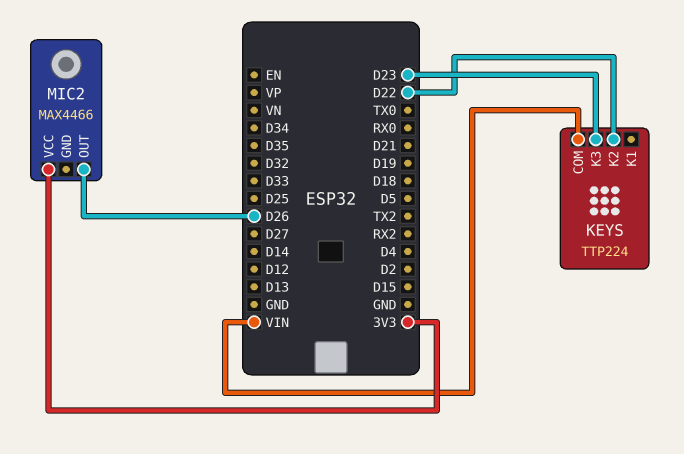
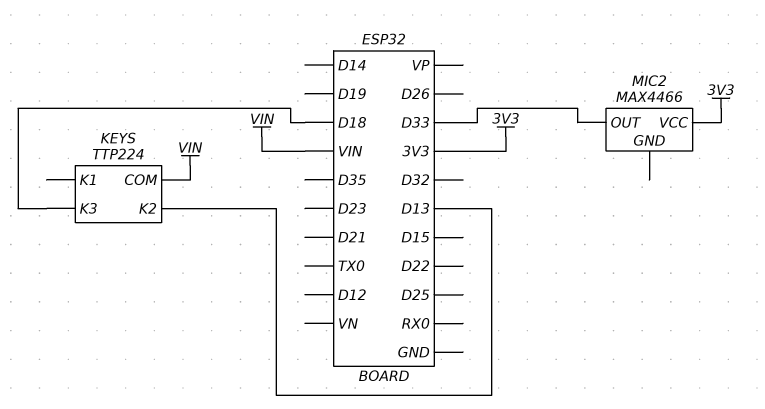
KEYS pin K2: D22 -> D13
KEYS pin K3: D23 -> D18
MIC2 pin OUT: D26 -> D33

